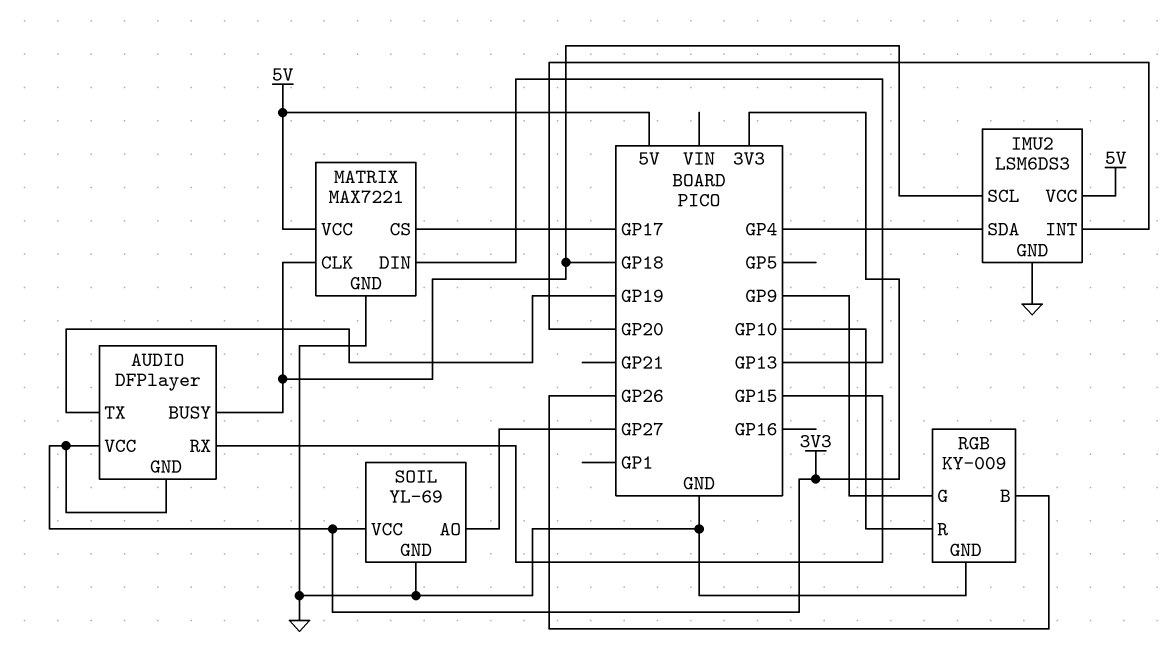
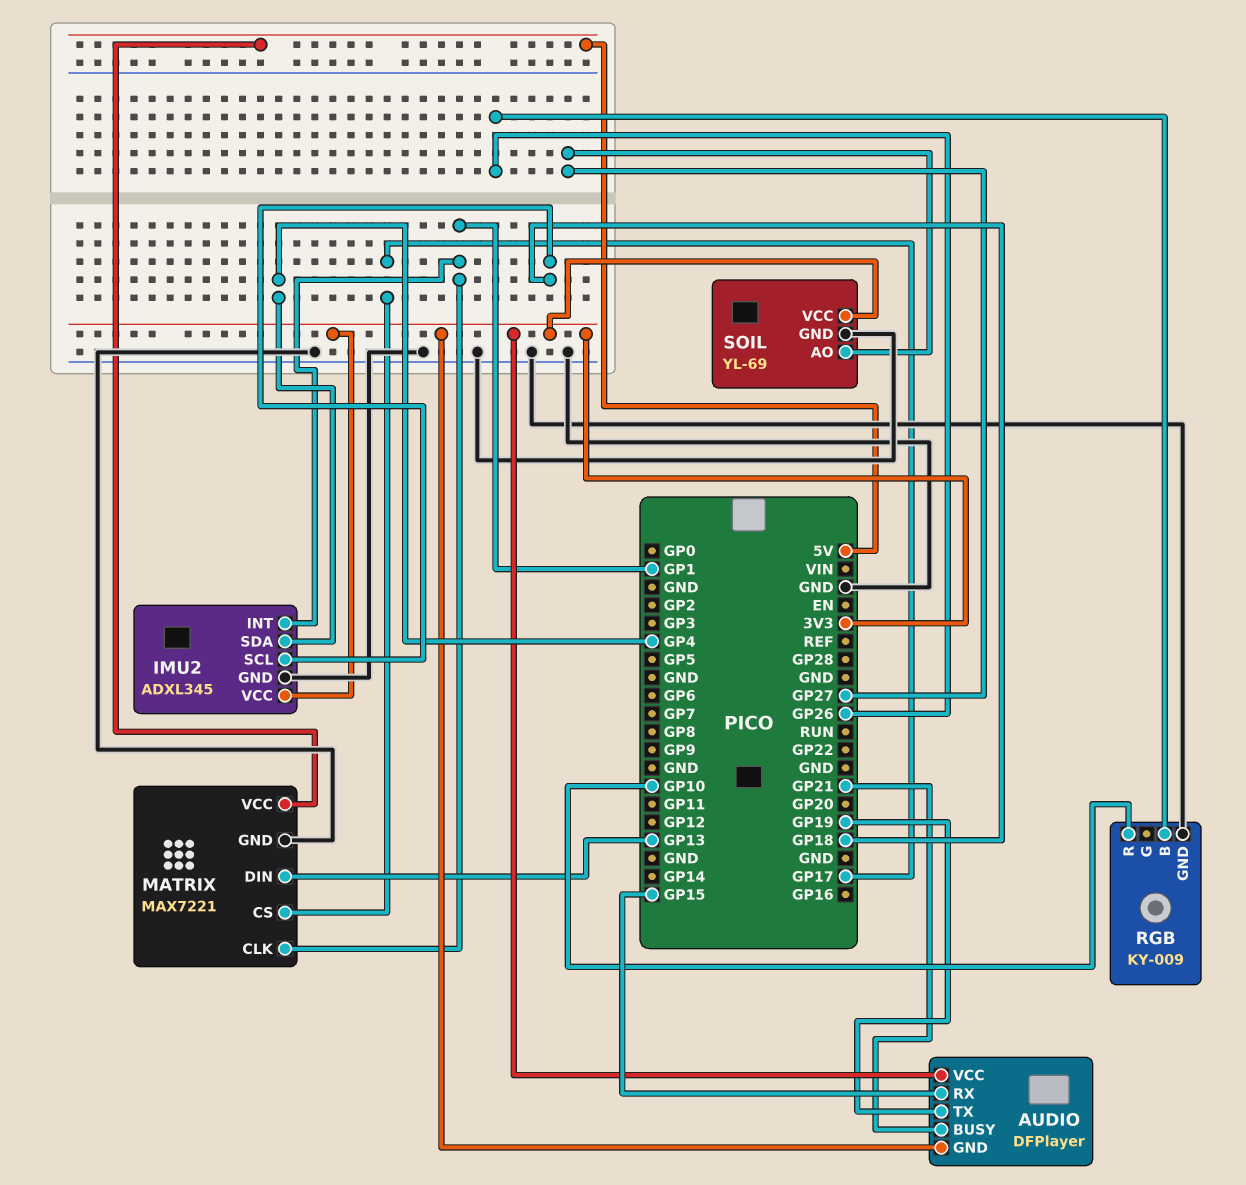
AUDIO pin BUSY: GP18 -> GP21
IMU2: LSM6DS3 -> ADXL345
IMU2 pin INT: GP20 -> GP1
IMU2 pin VCC: 5V -> 3V3
MATRIX pin CLK: GP18 -> GP1
RGB pin G: GP9 -> none

